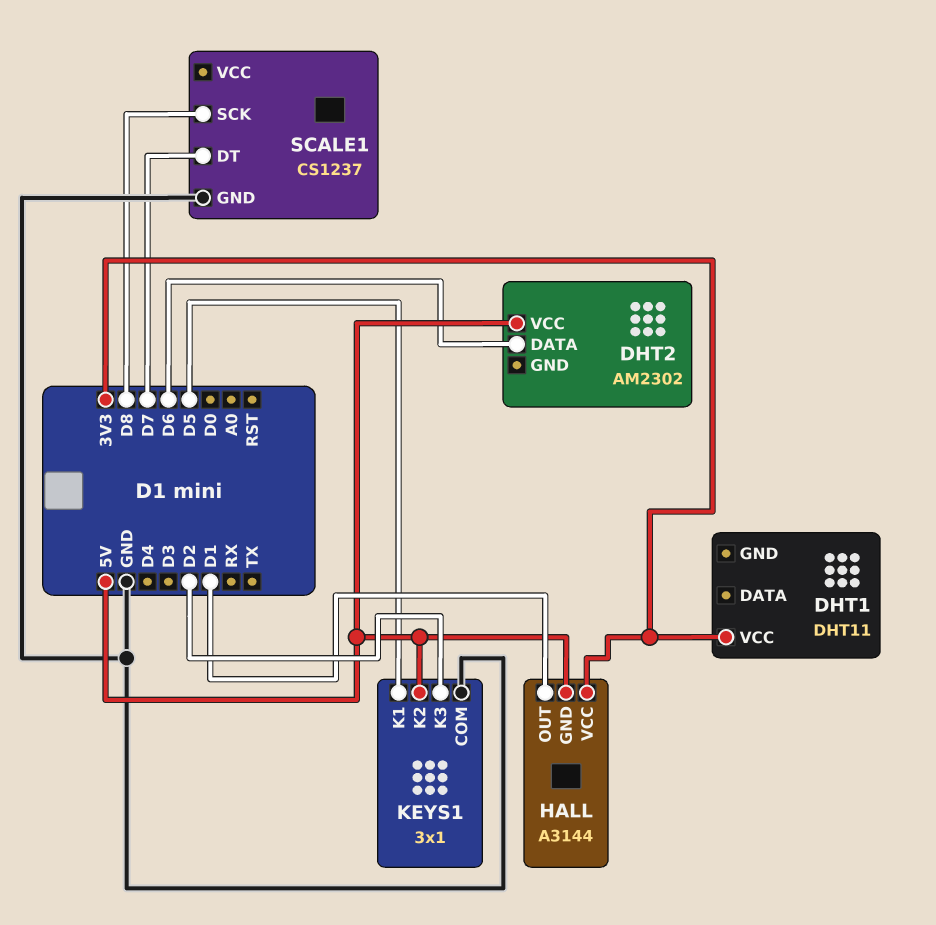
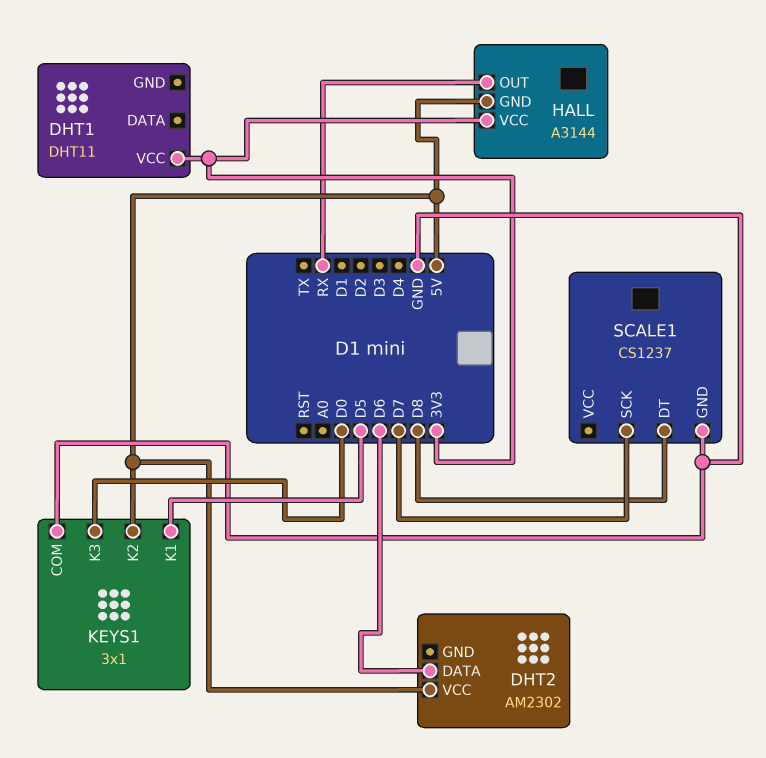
HALL pin OUT: D1 -> RX
KEYS1 pin K3: D2 -> D0
SCALE1 pin DT: D7 -> D8
SCALE1 pin SCK: D8 -> D7

